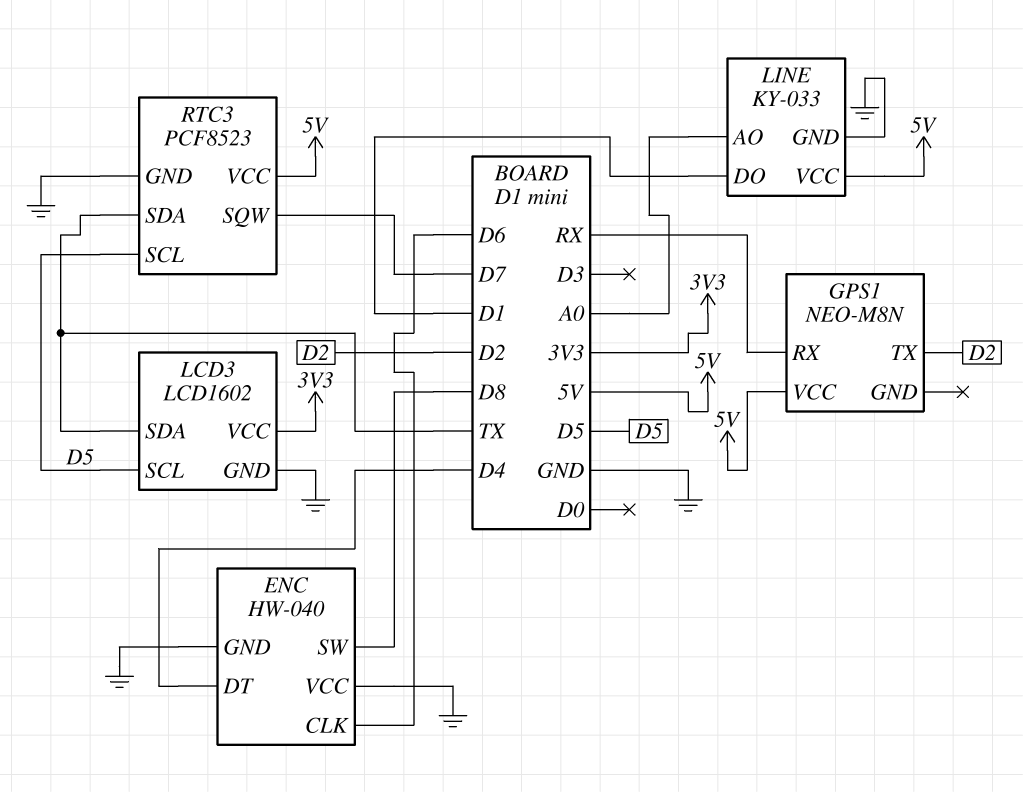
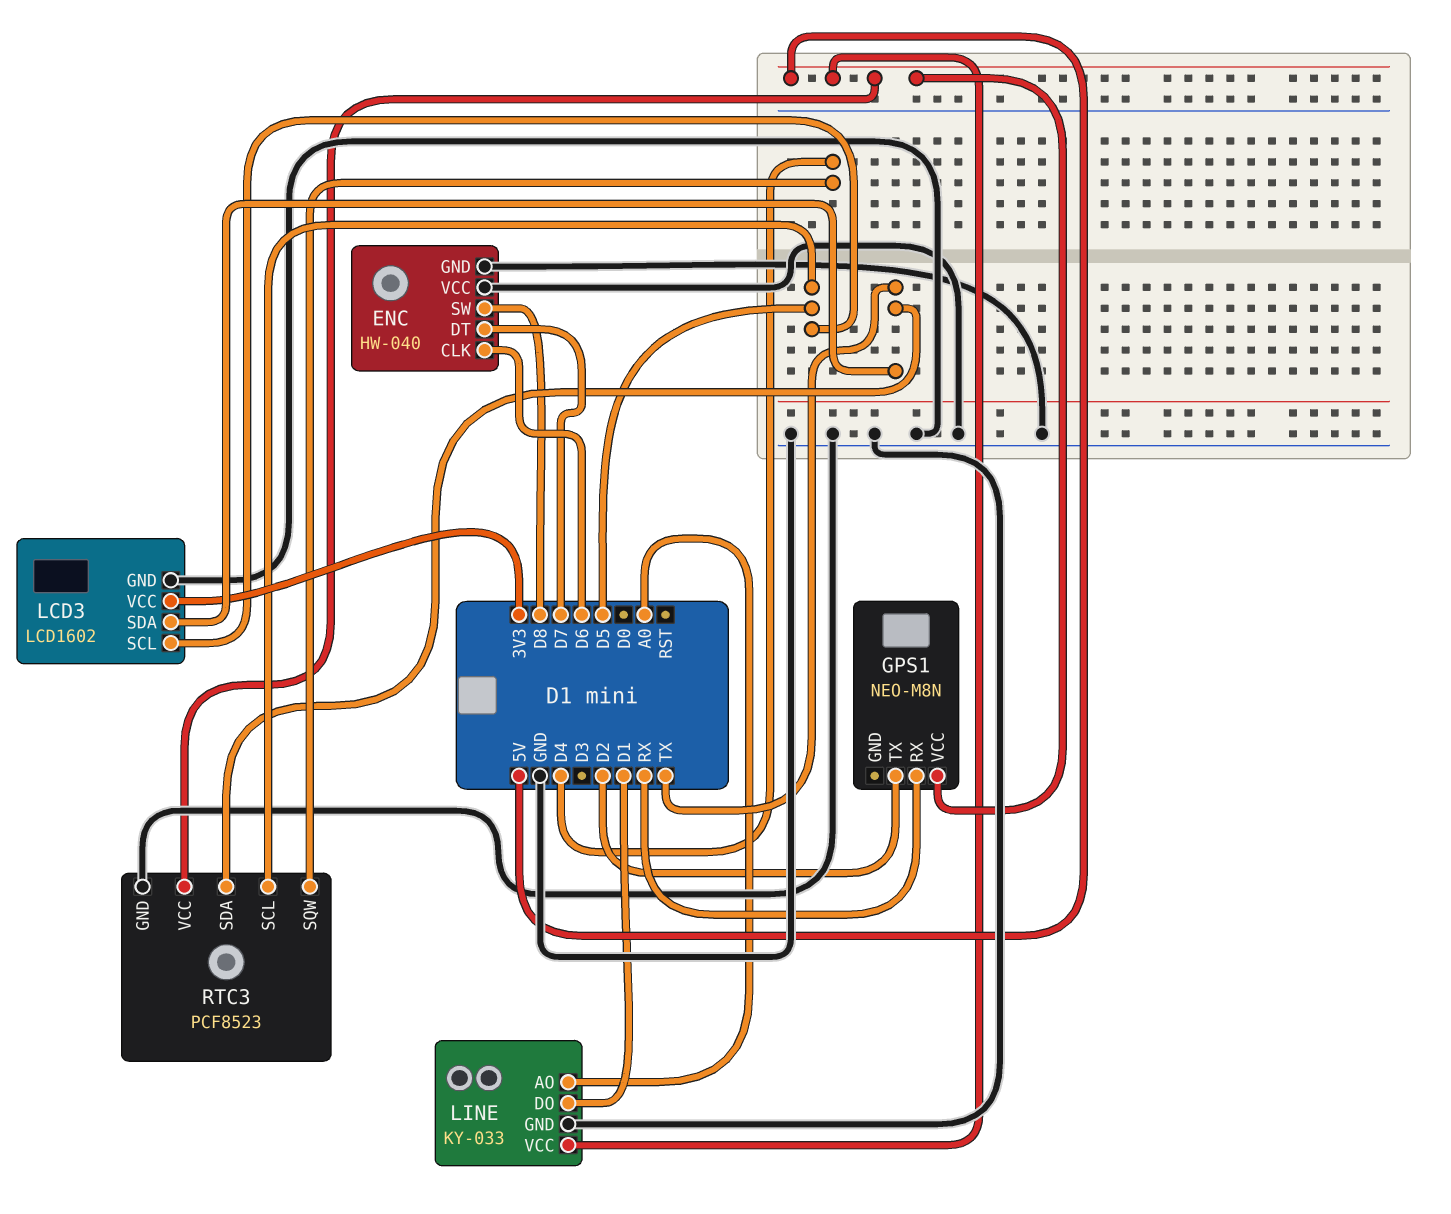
ENC pin DT: D4 -> D7
RTC3 pin SQW: D7 -> D4

